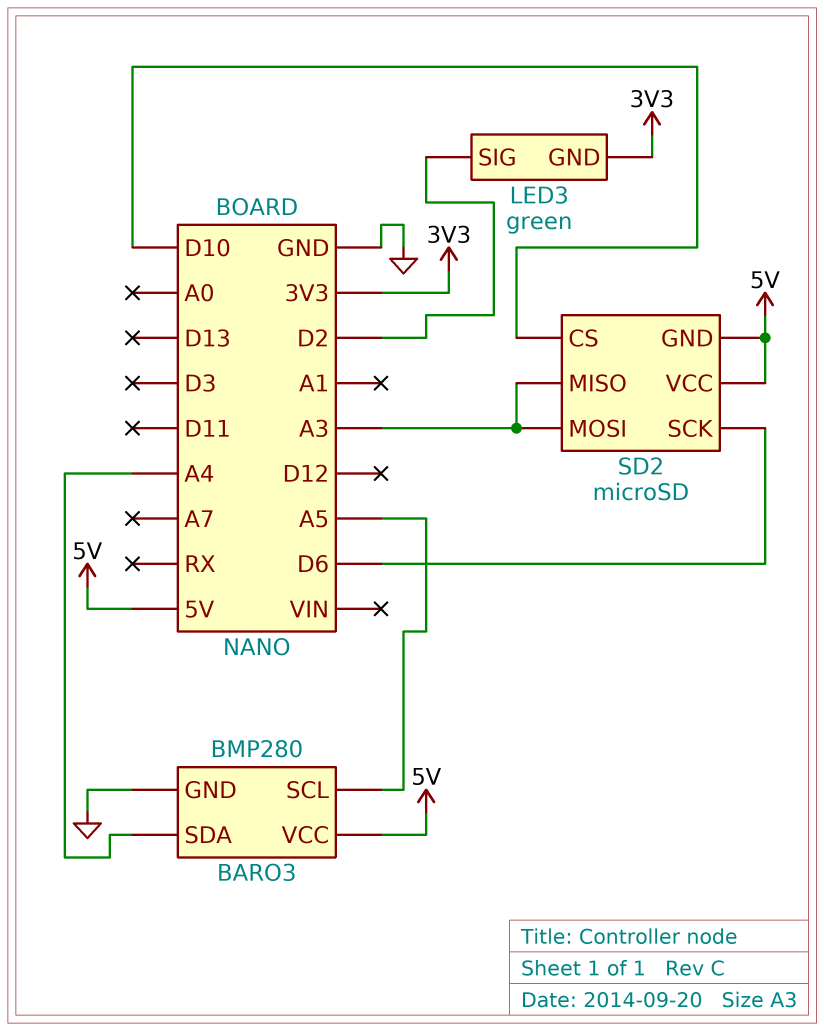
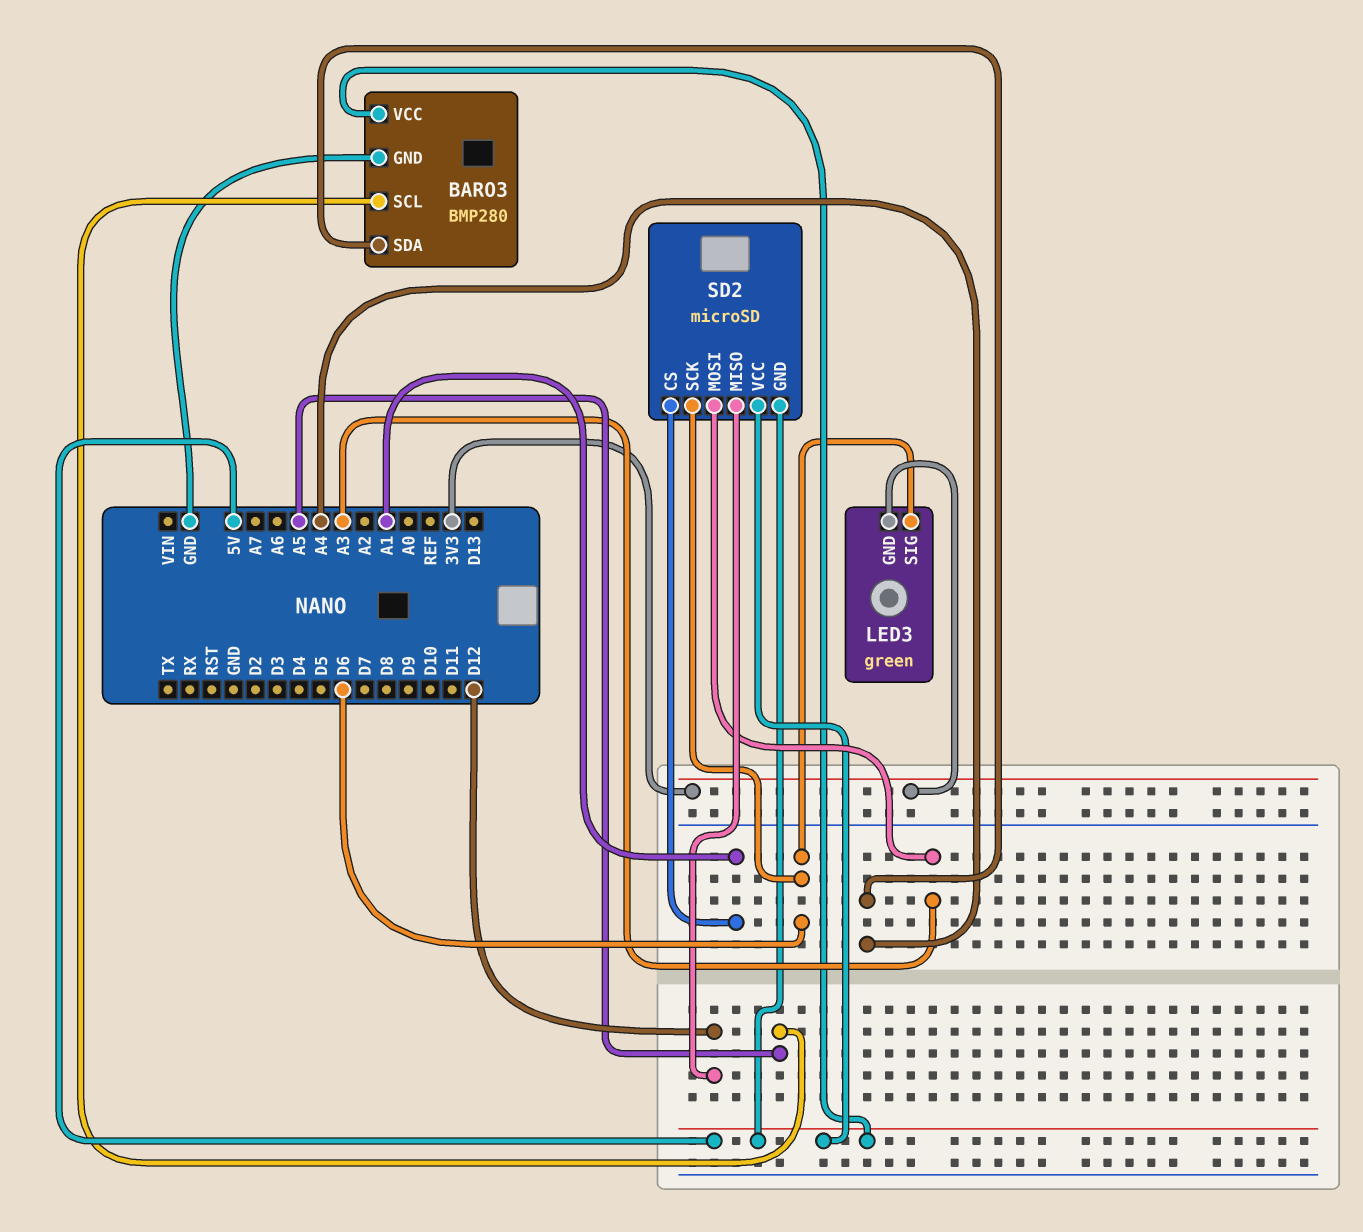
LED3 pin SIG: D2 -> D6
SD2 pin CS: D10 -> A1
SD2 pin MISO: A3 -> D12

